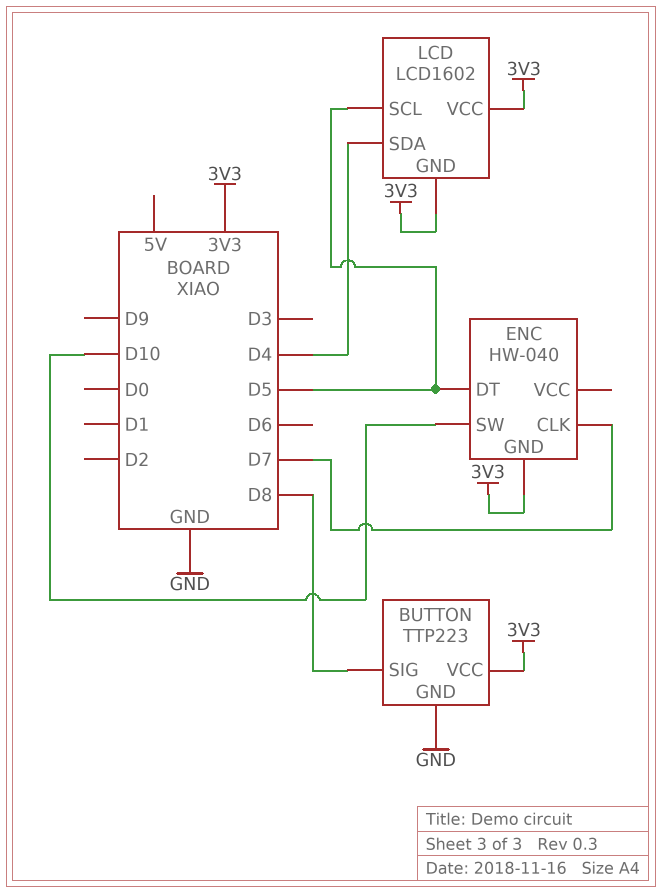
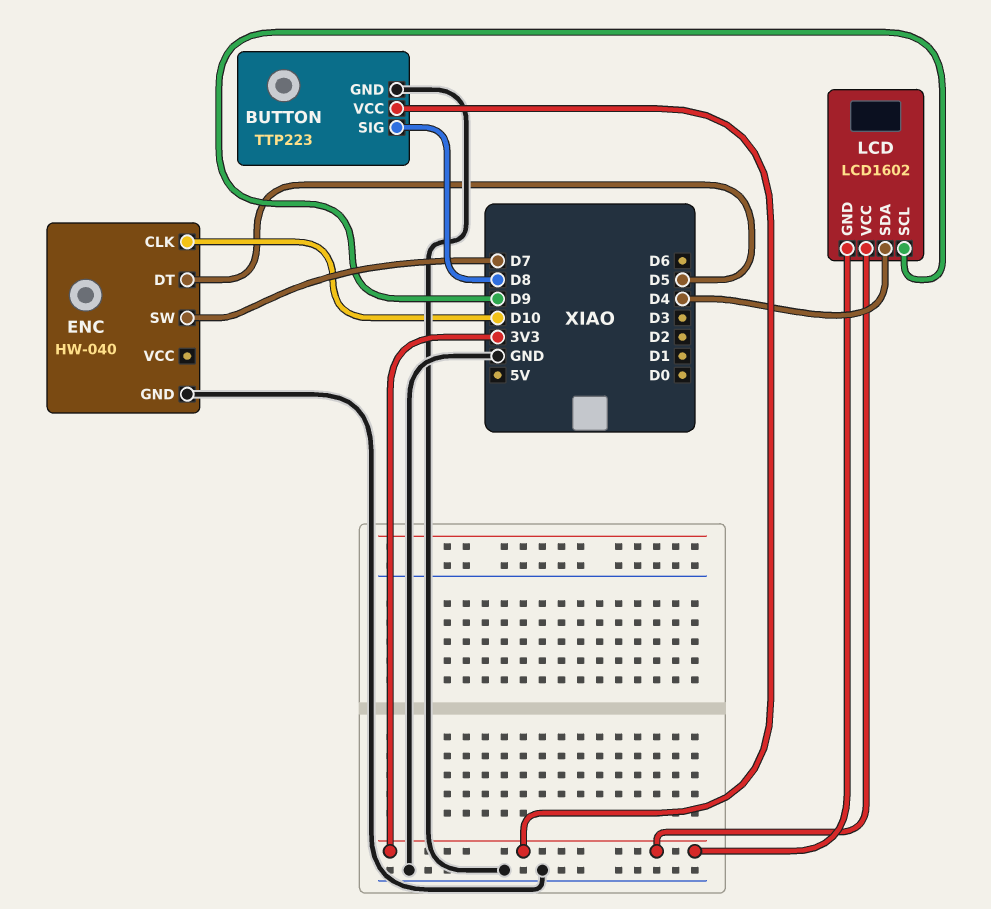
ENC pin CLK: D7 -> D10
ENC pin GND: 3V3 -> GND
ENC pin SW: D10 -> D7
LCD pin SCL: D5 -> D9

